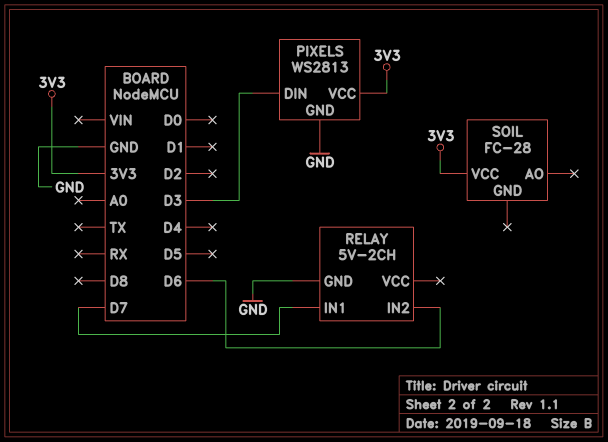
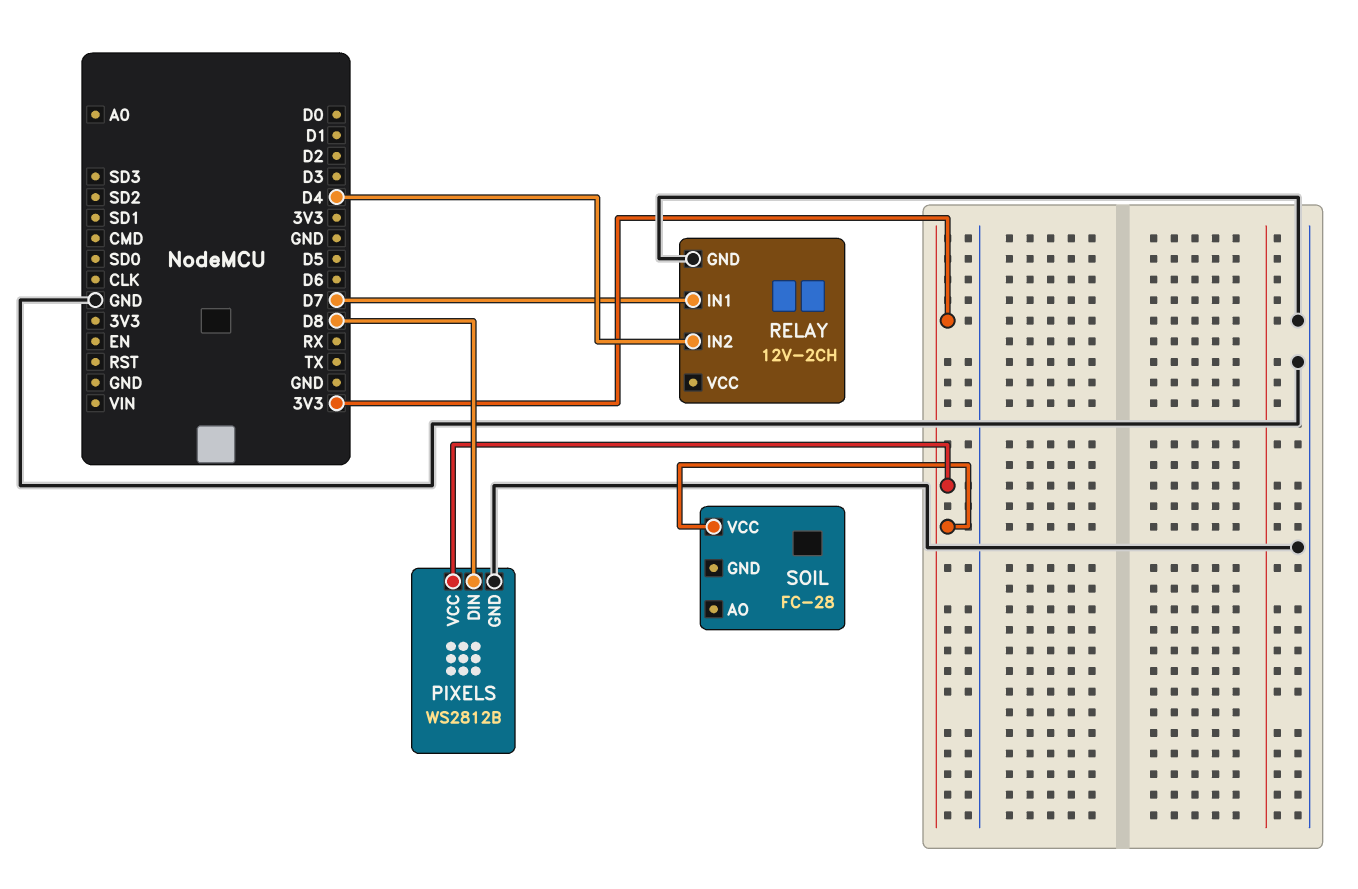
PIXELS: WS2813 -> WS2812B
PIXELS pin DIN: D3 -> D8
RELAY: 5V-2CH -> 12V-2CH
RELAY pin IN2: D6 -> D4

